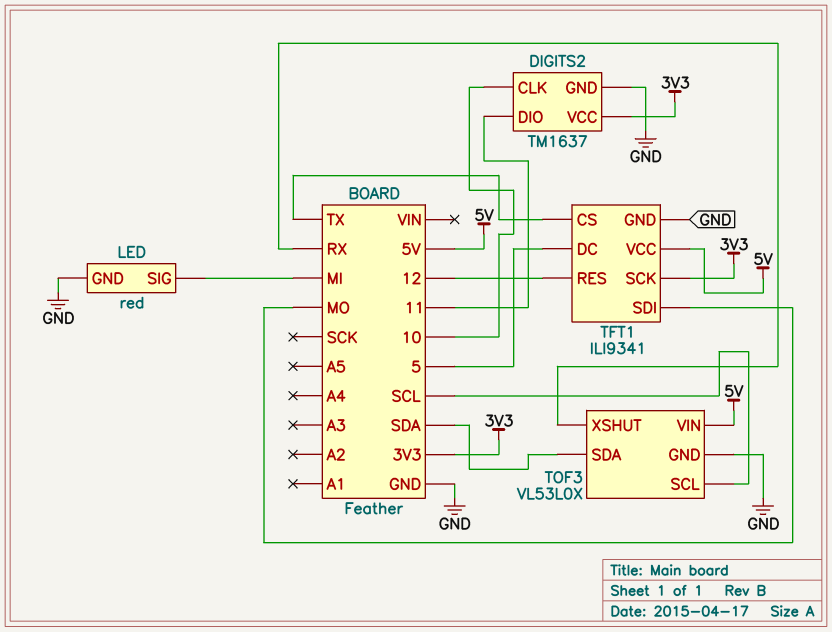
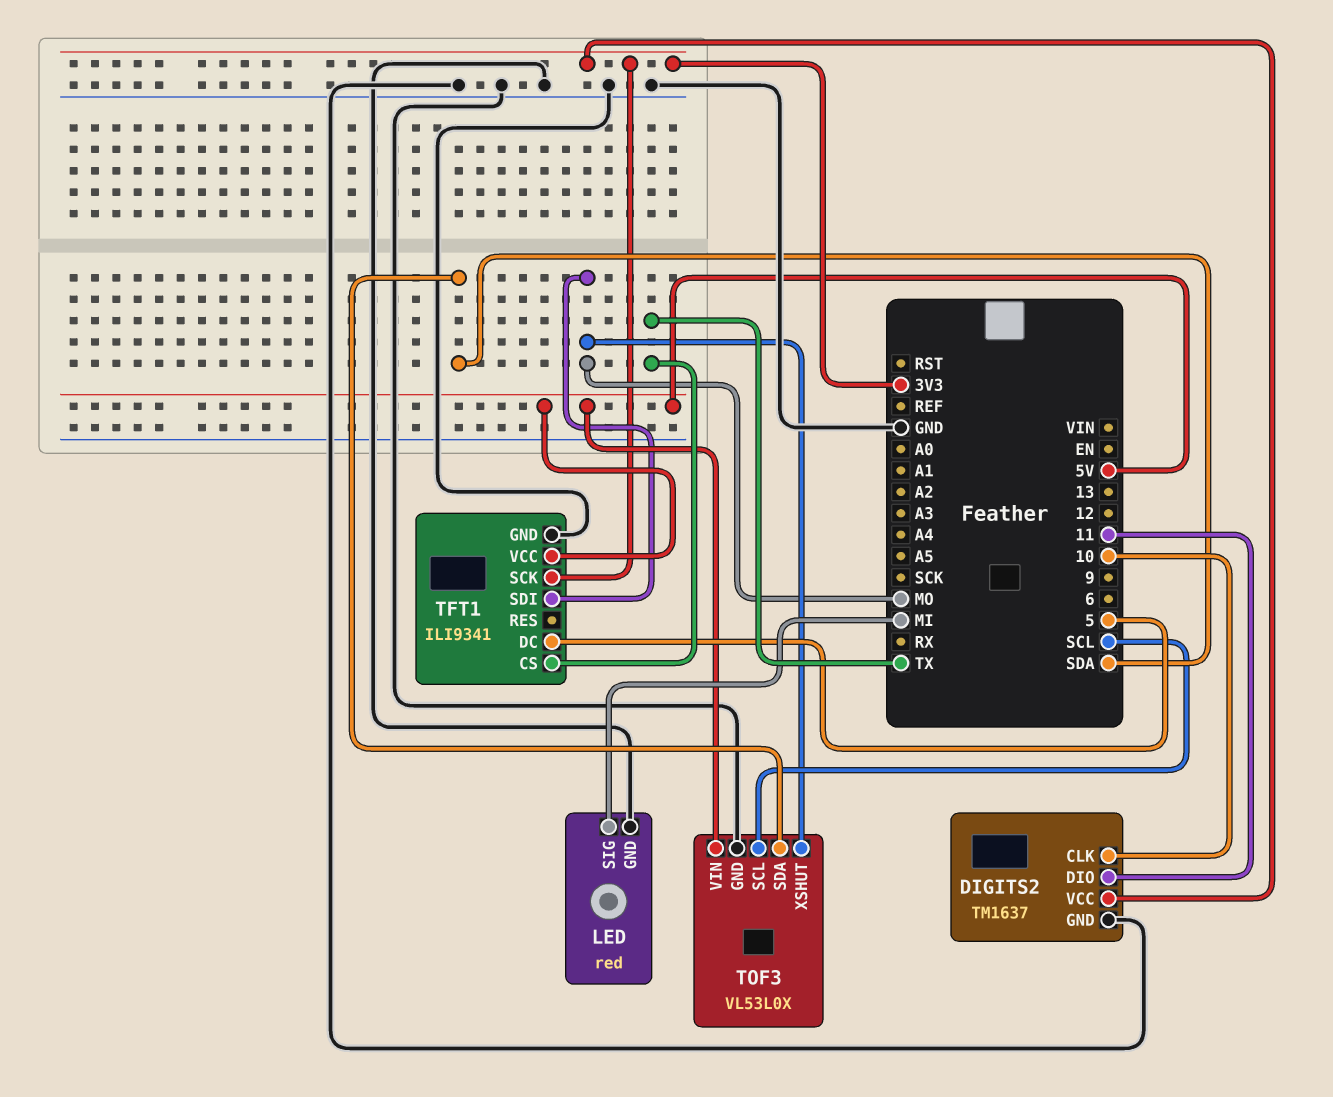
TFT1 pin RES: 12 -> none
TOF3 pin XSHUT: RX -> MO

